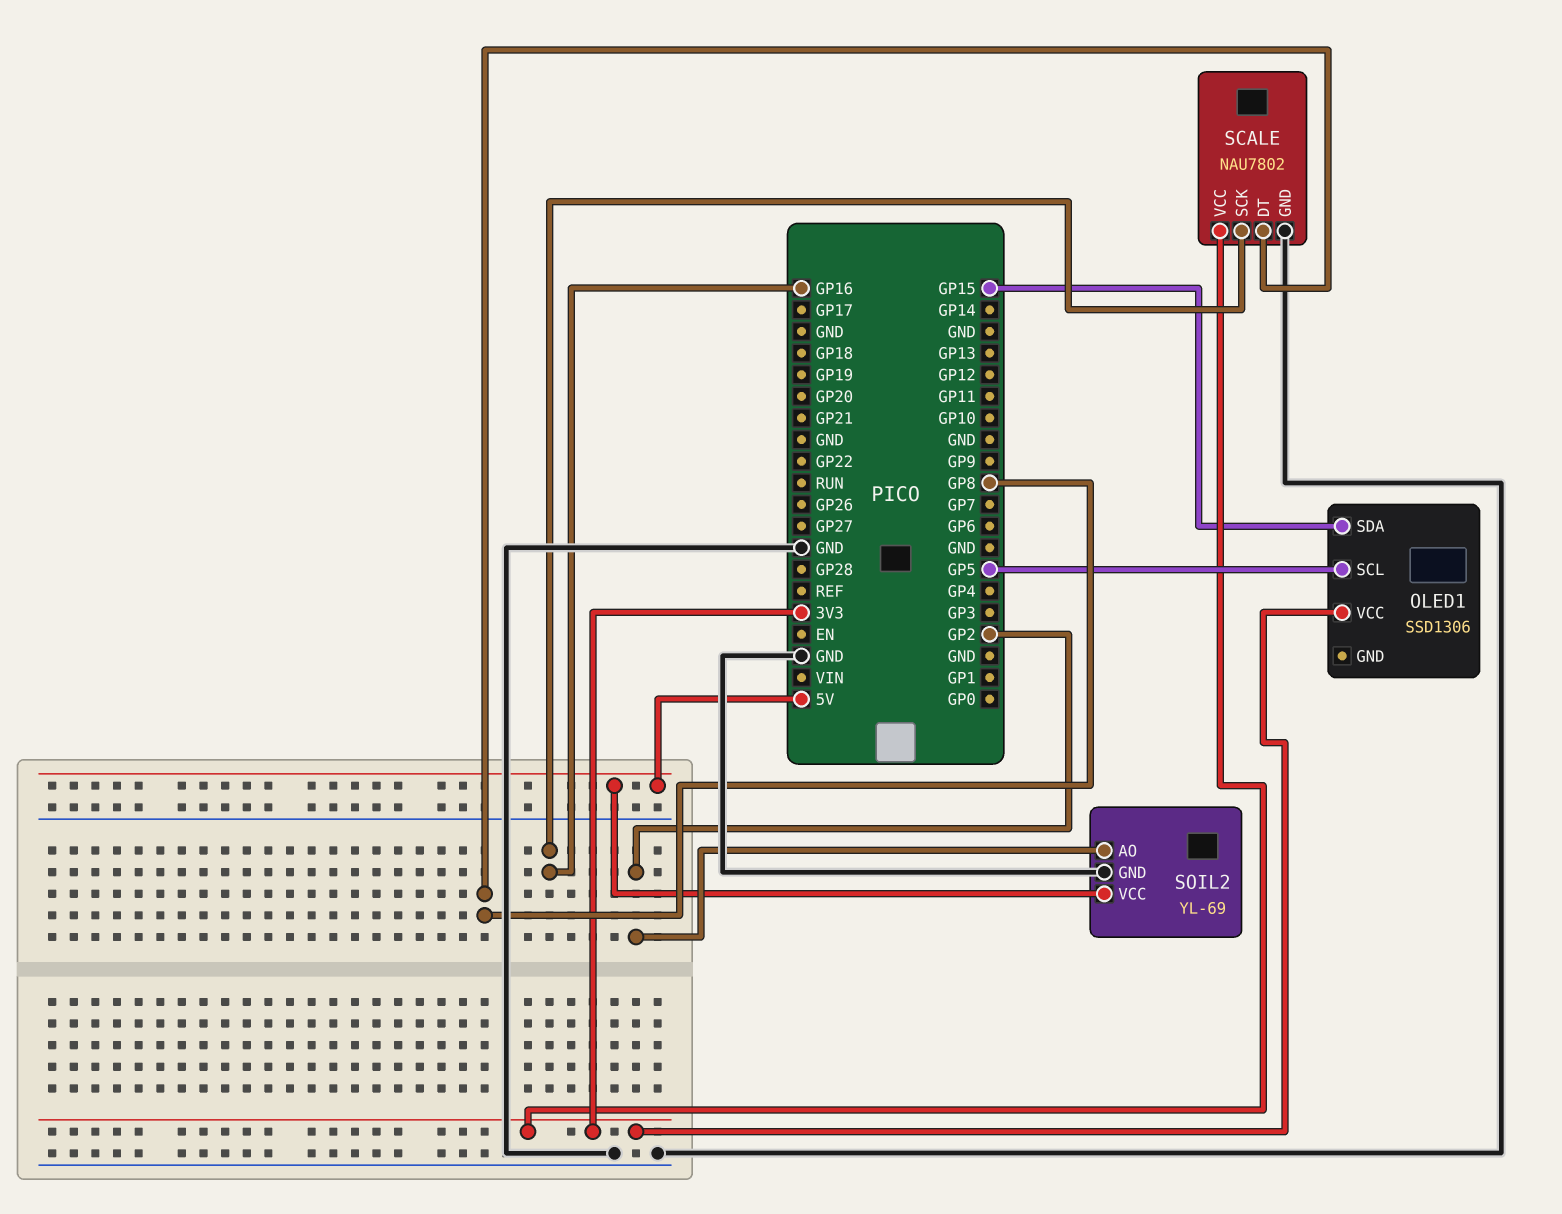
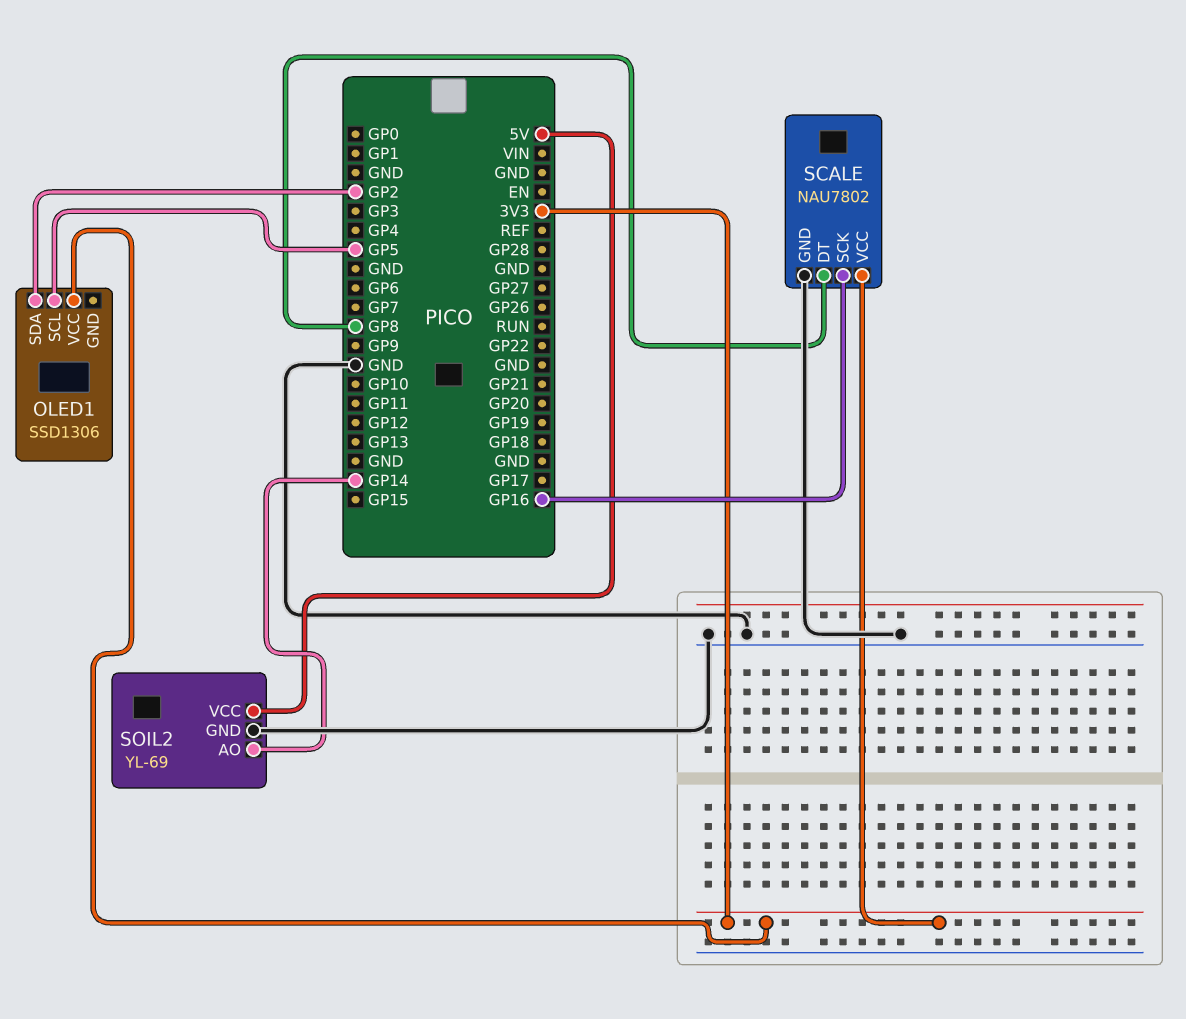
OLED1 pin SDA: GP15 -> GP2
SOIL2 pin AO: GP2 -> GP14

